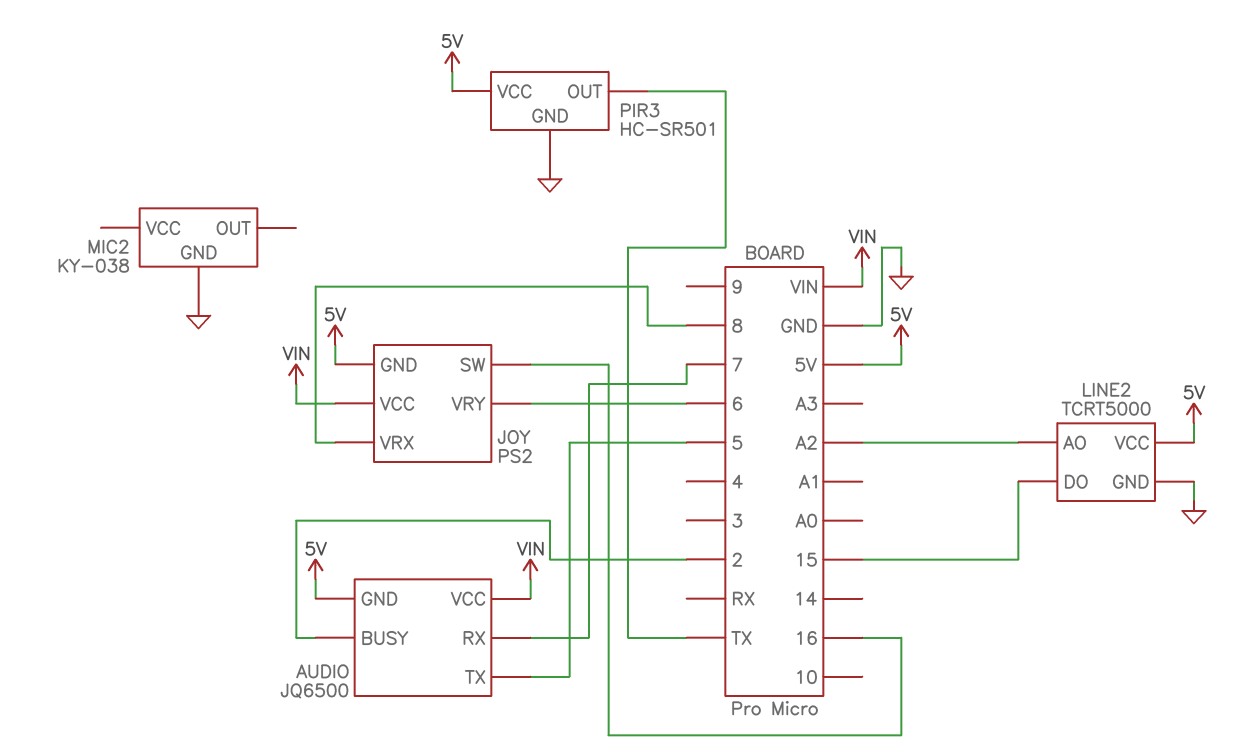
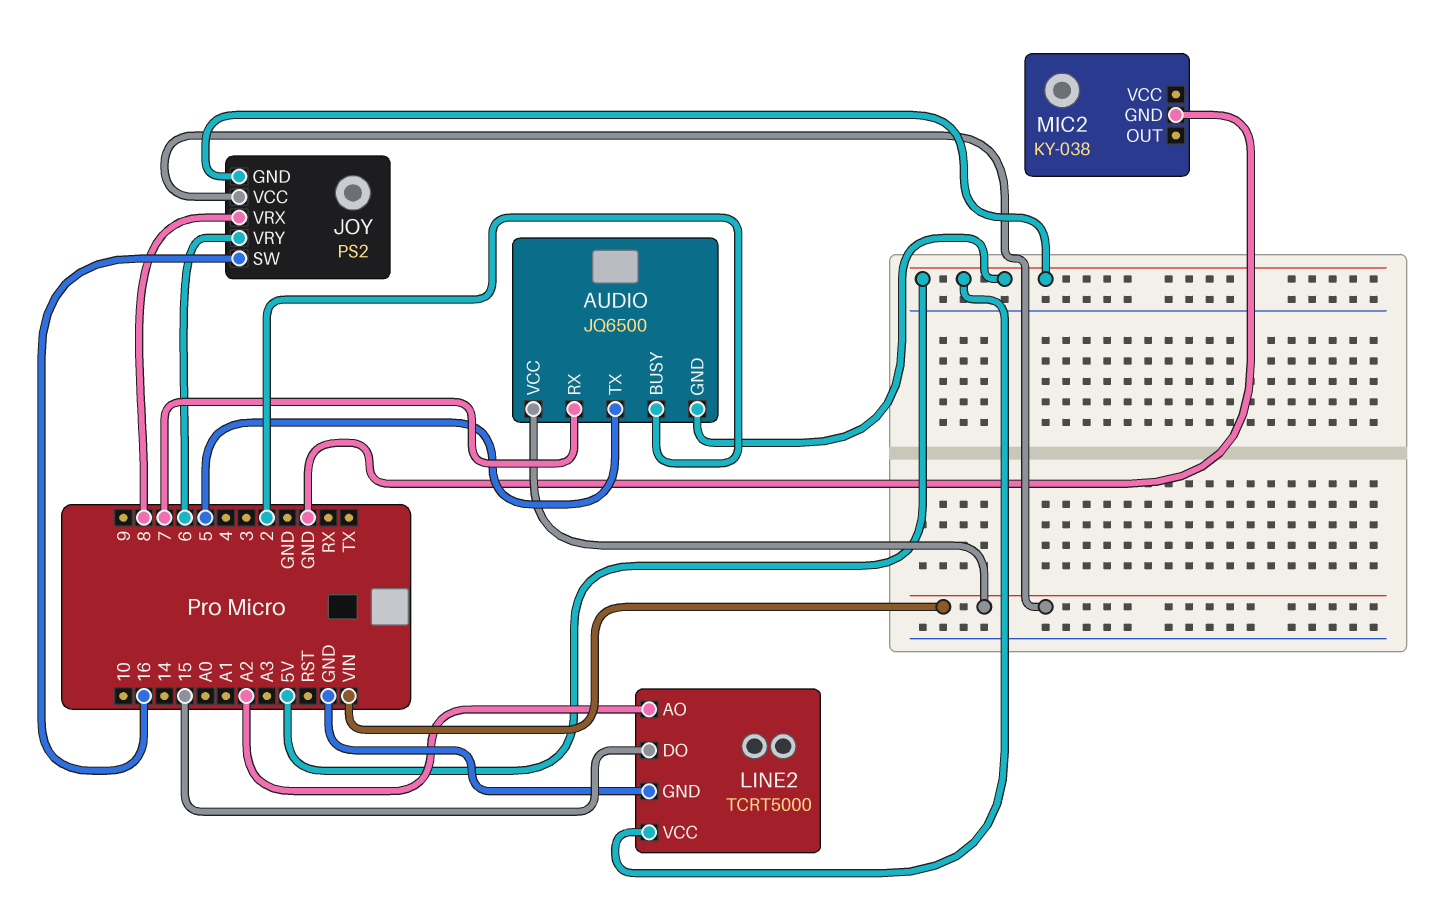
PIR3: HC-SR501 -> none
PIR3 pin GND: GND -> none
PIR3 pin OUT: TX -> none
PIR3 pin VCC: 5V -> none

